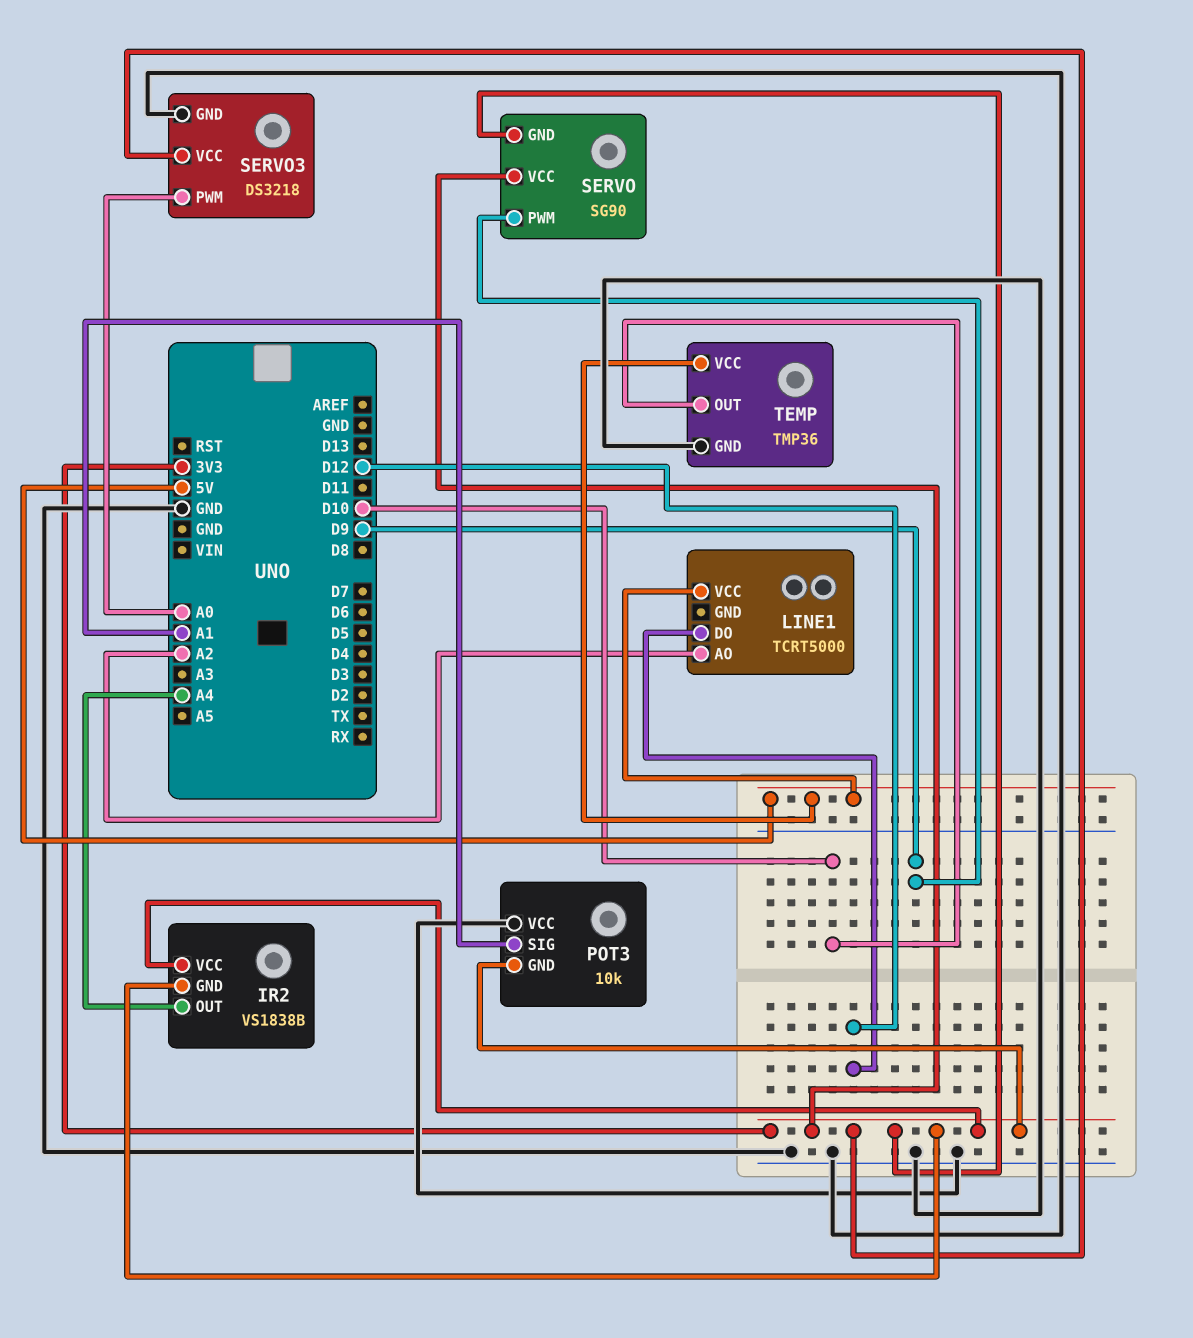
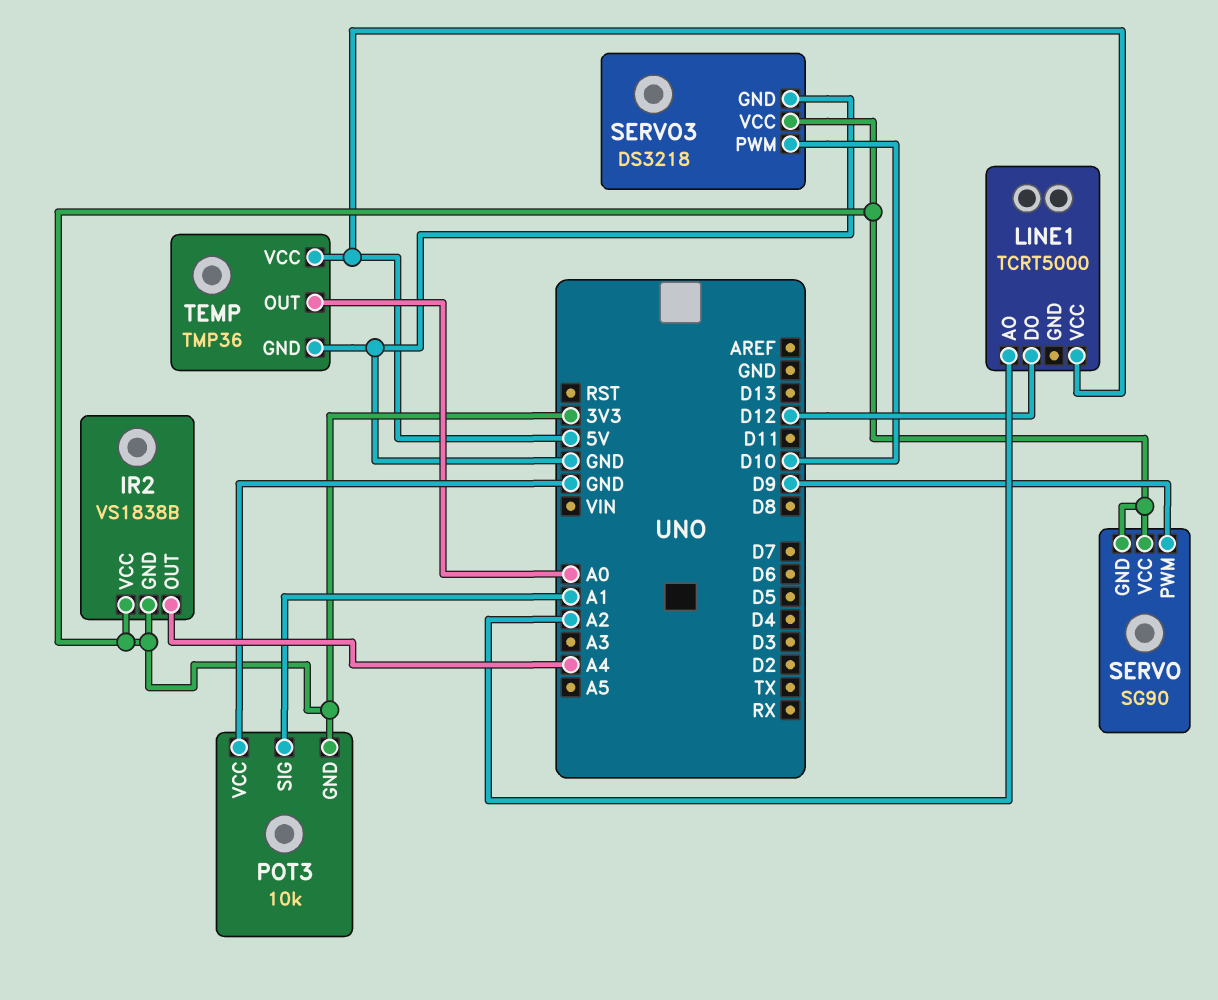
SERVO3 pin PWM: A0 -> D10
TEMP pin OUT: D10 -> A0

